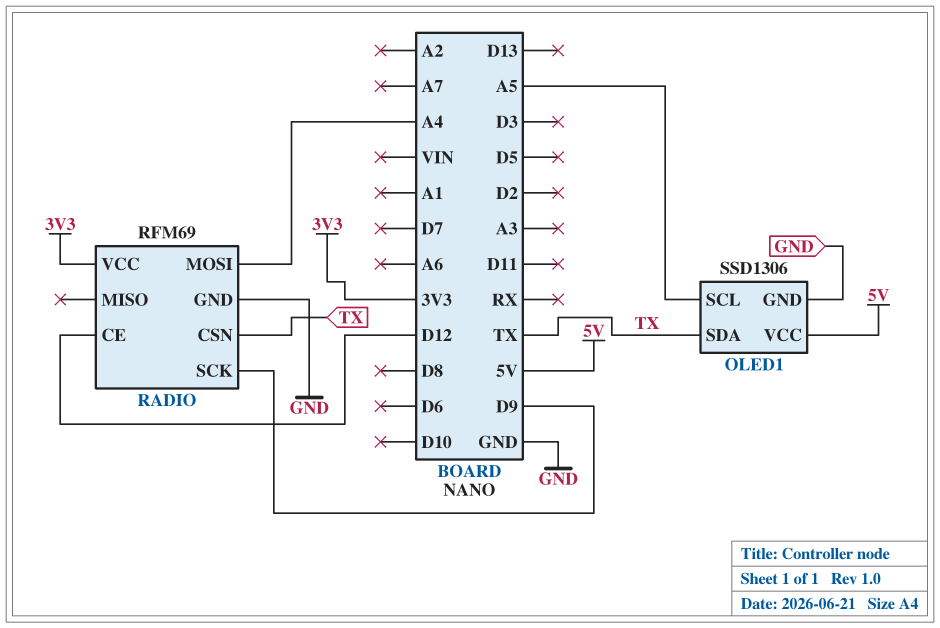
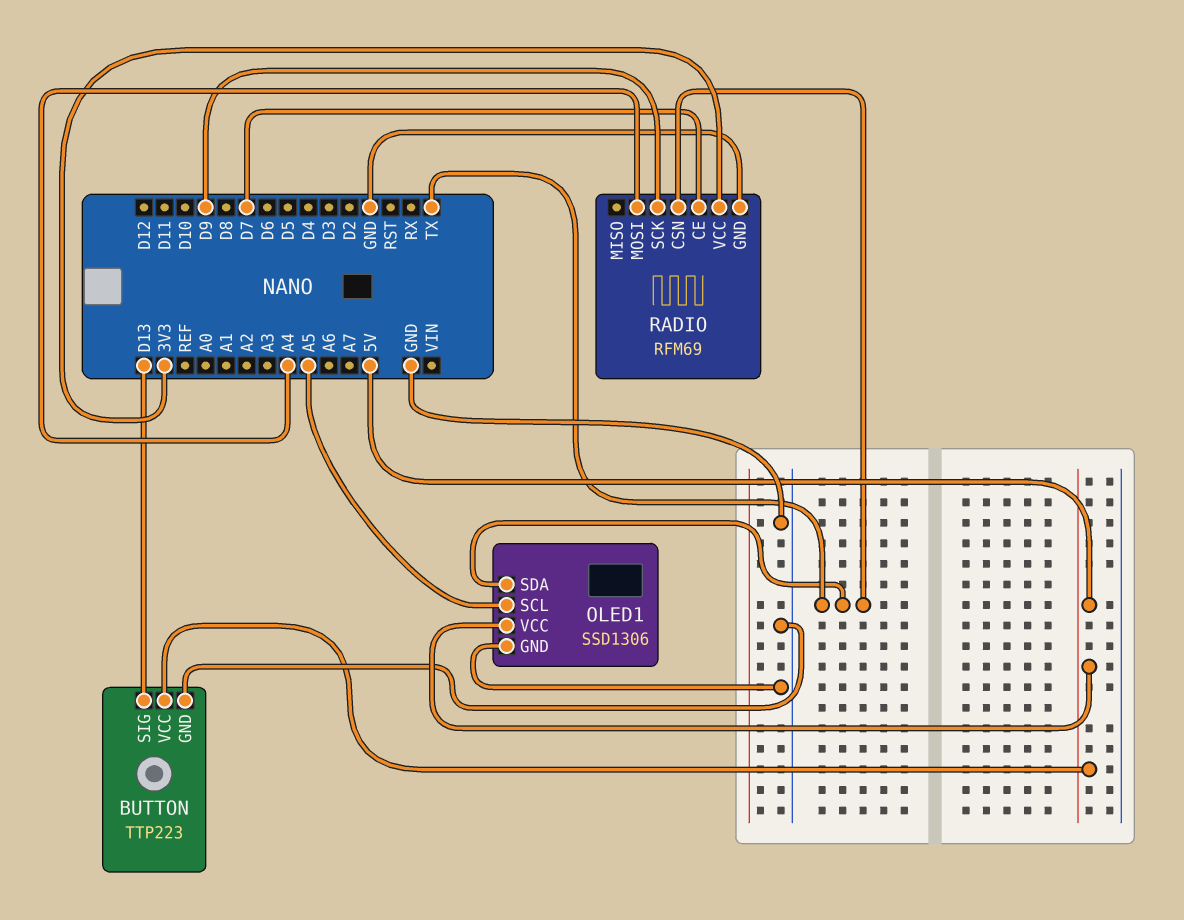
BUTTON: none -> TTP223
BUTTON pin GND: none -> GND
BUTTON pin SIG: none -> D13
BUTTON pin VCC: none -> 5V
RADIO pin CE: D12 -> D7

